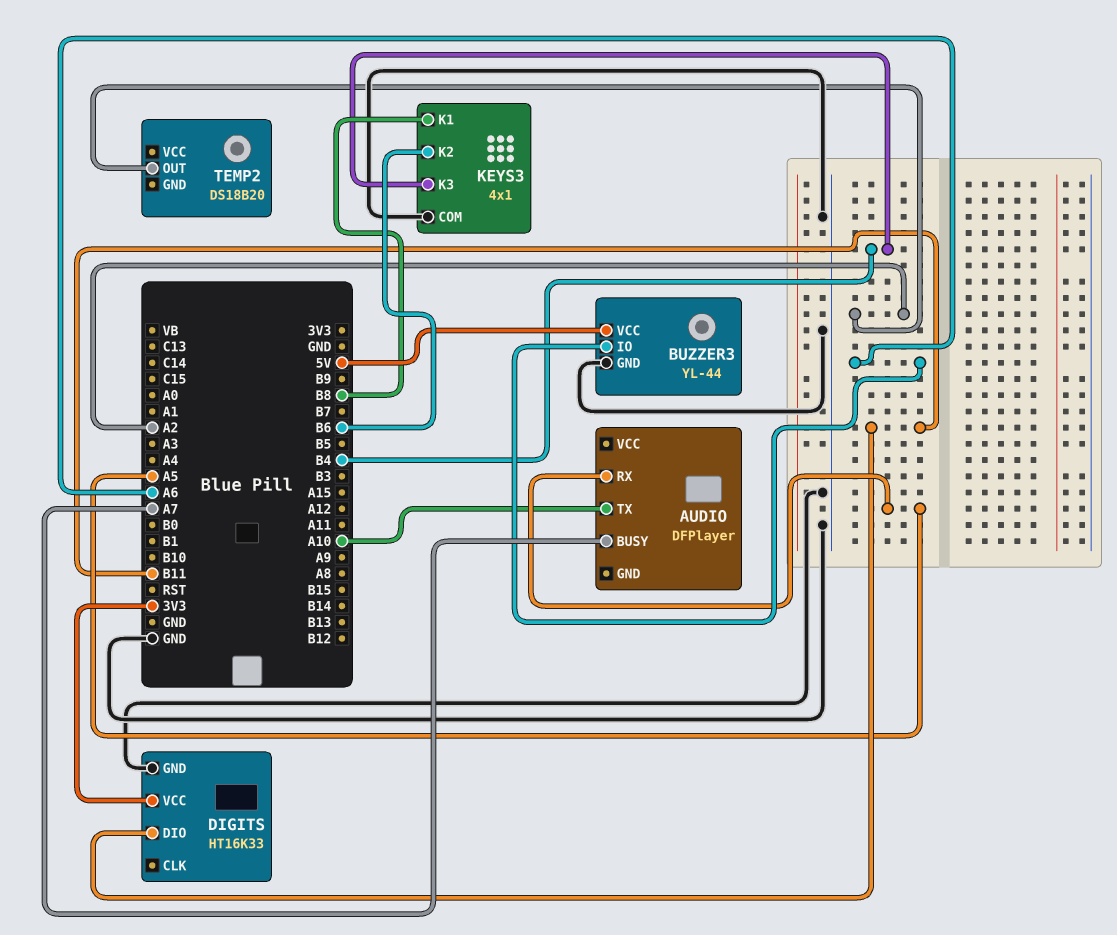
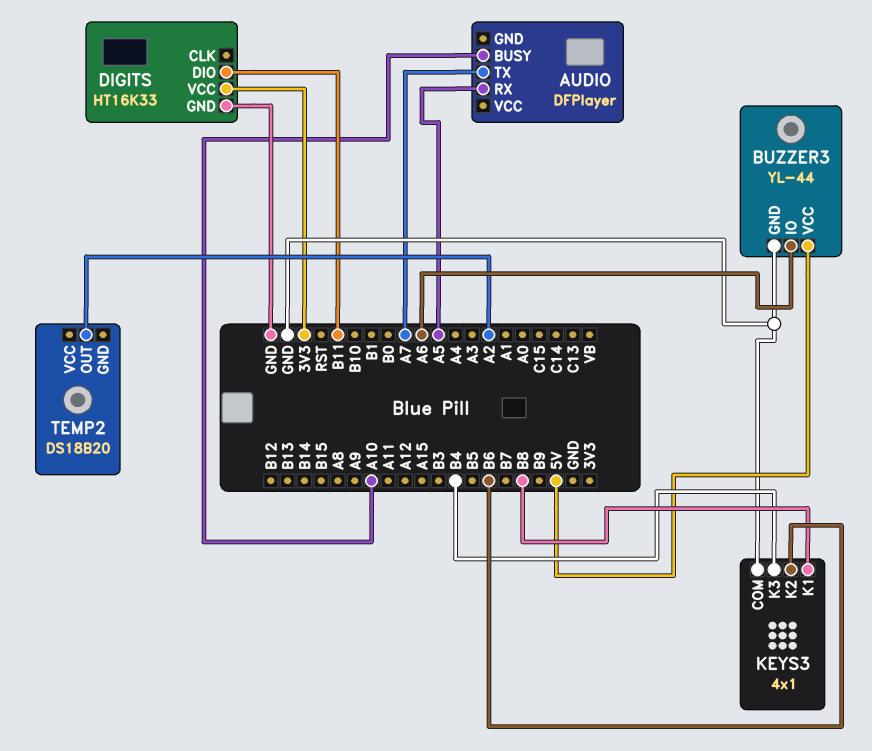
AUDIO pin BUSY: A7 -> A10
AUDIO pin TX: A10 -> A7

